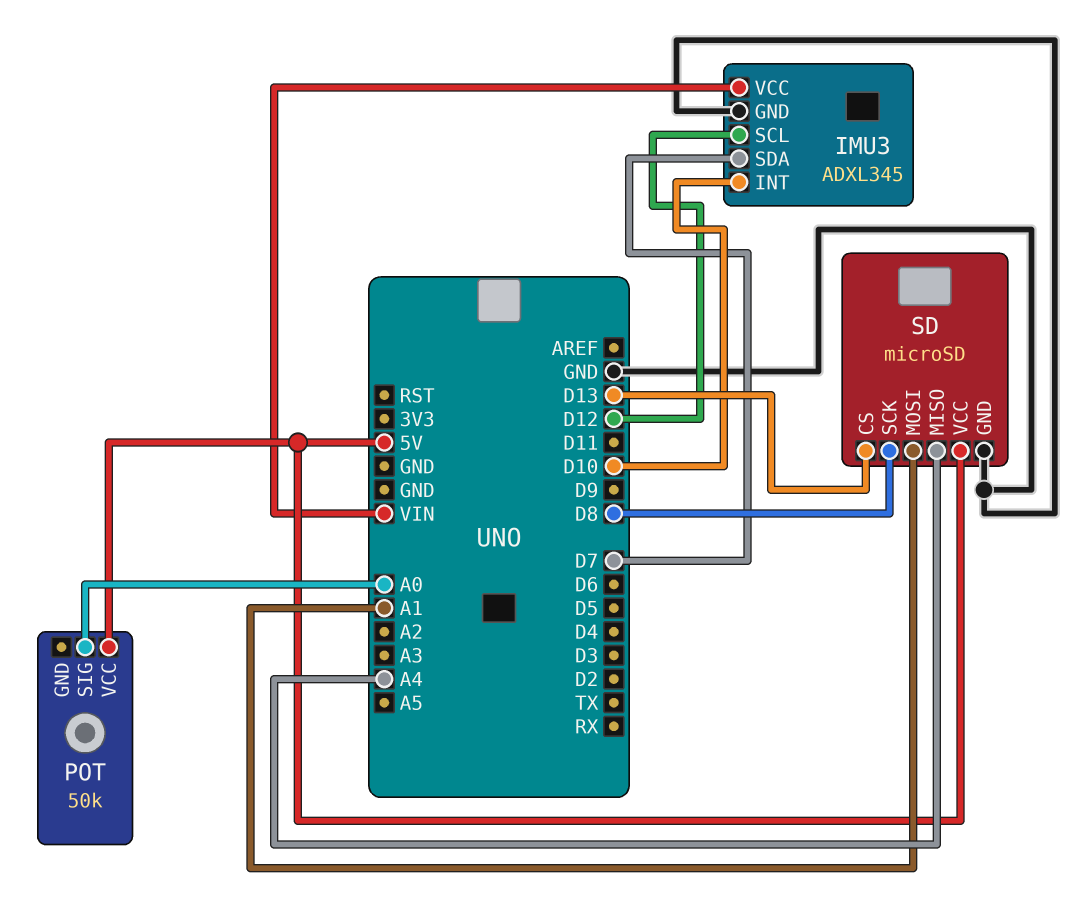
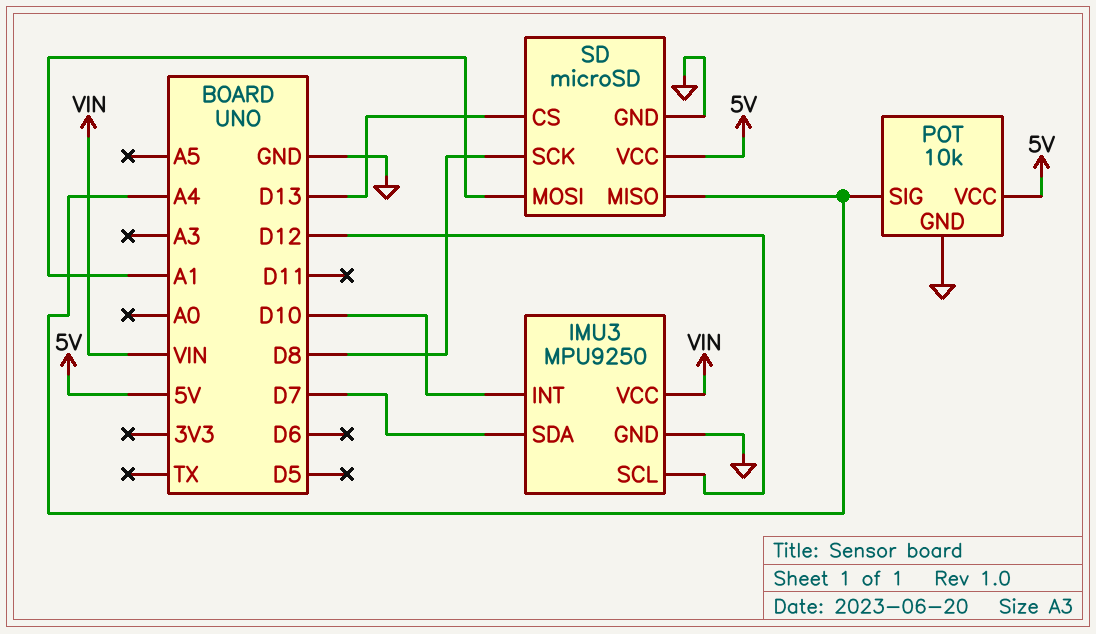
IMU3: ADXL345 -> MPU9250
POT: 50k -> 10k
POT pin GND: none -> GND
POT pin SIG: A0 -> A4

